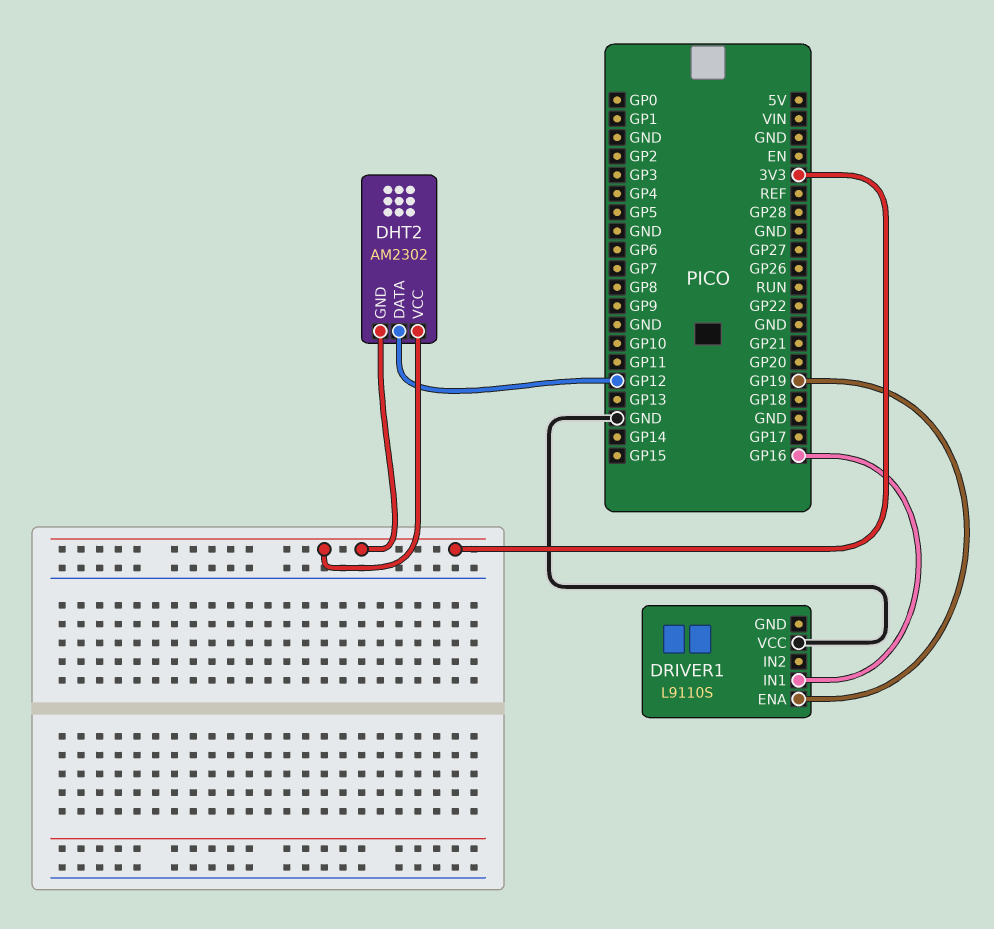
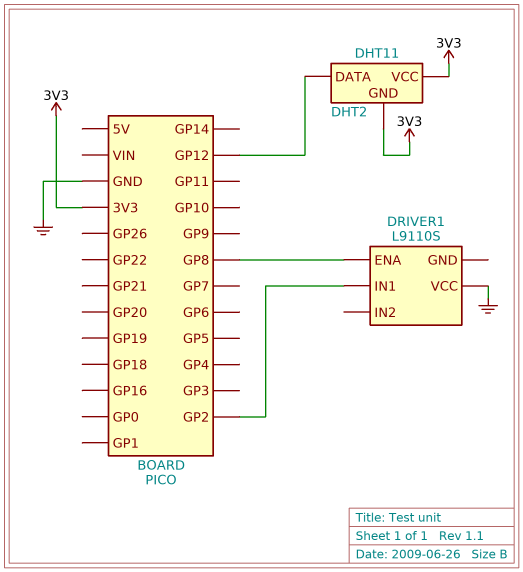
DHT2: AM2302 -> DHT11
DRIVER1 pin ENA: GP19 -> GP8
DRIVER1 pin IN1: GP16 -> GP2

